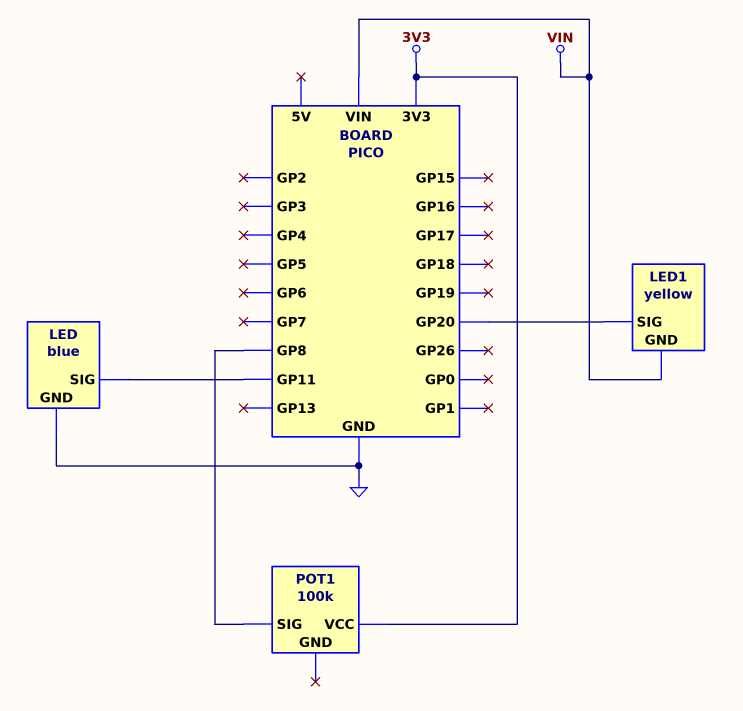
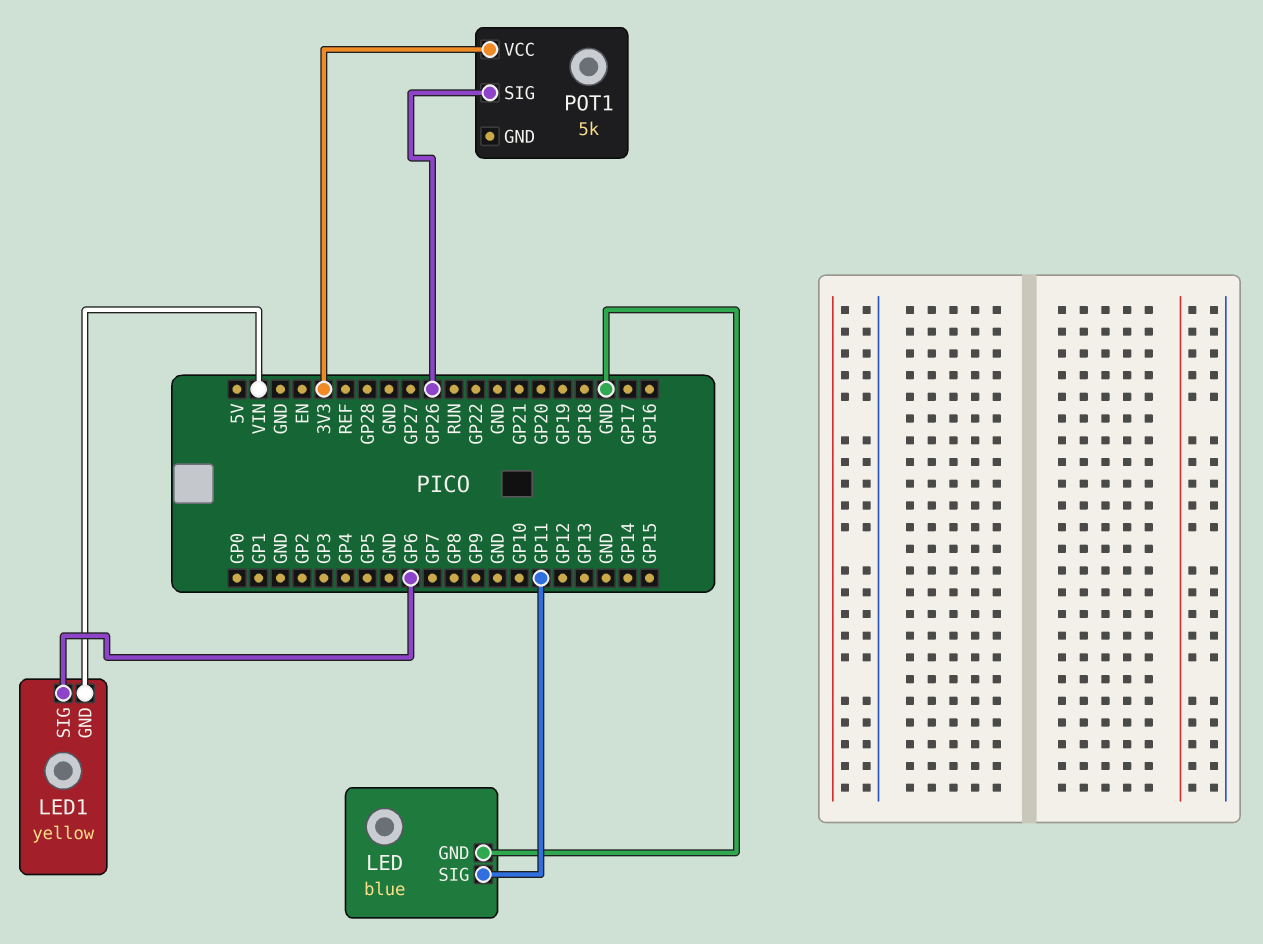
LED1 pin SIG: GP20 -> GP6
POT1: 100k -> 5k
POT1 pin SIG: GP8 -> GP26

